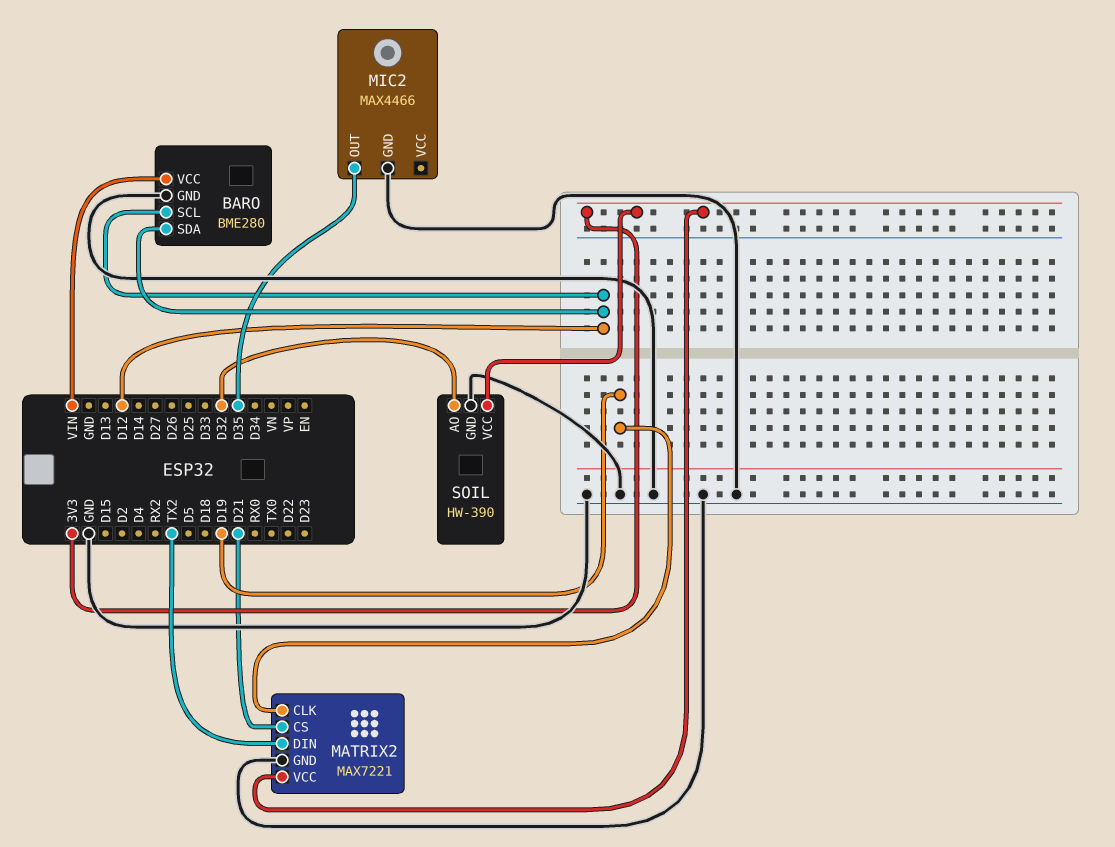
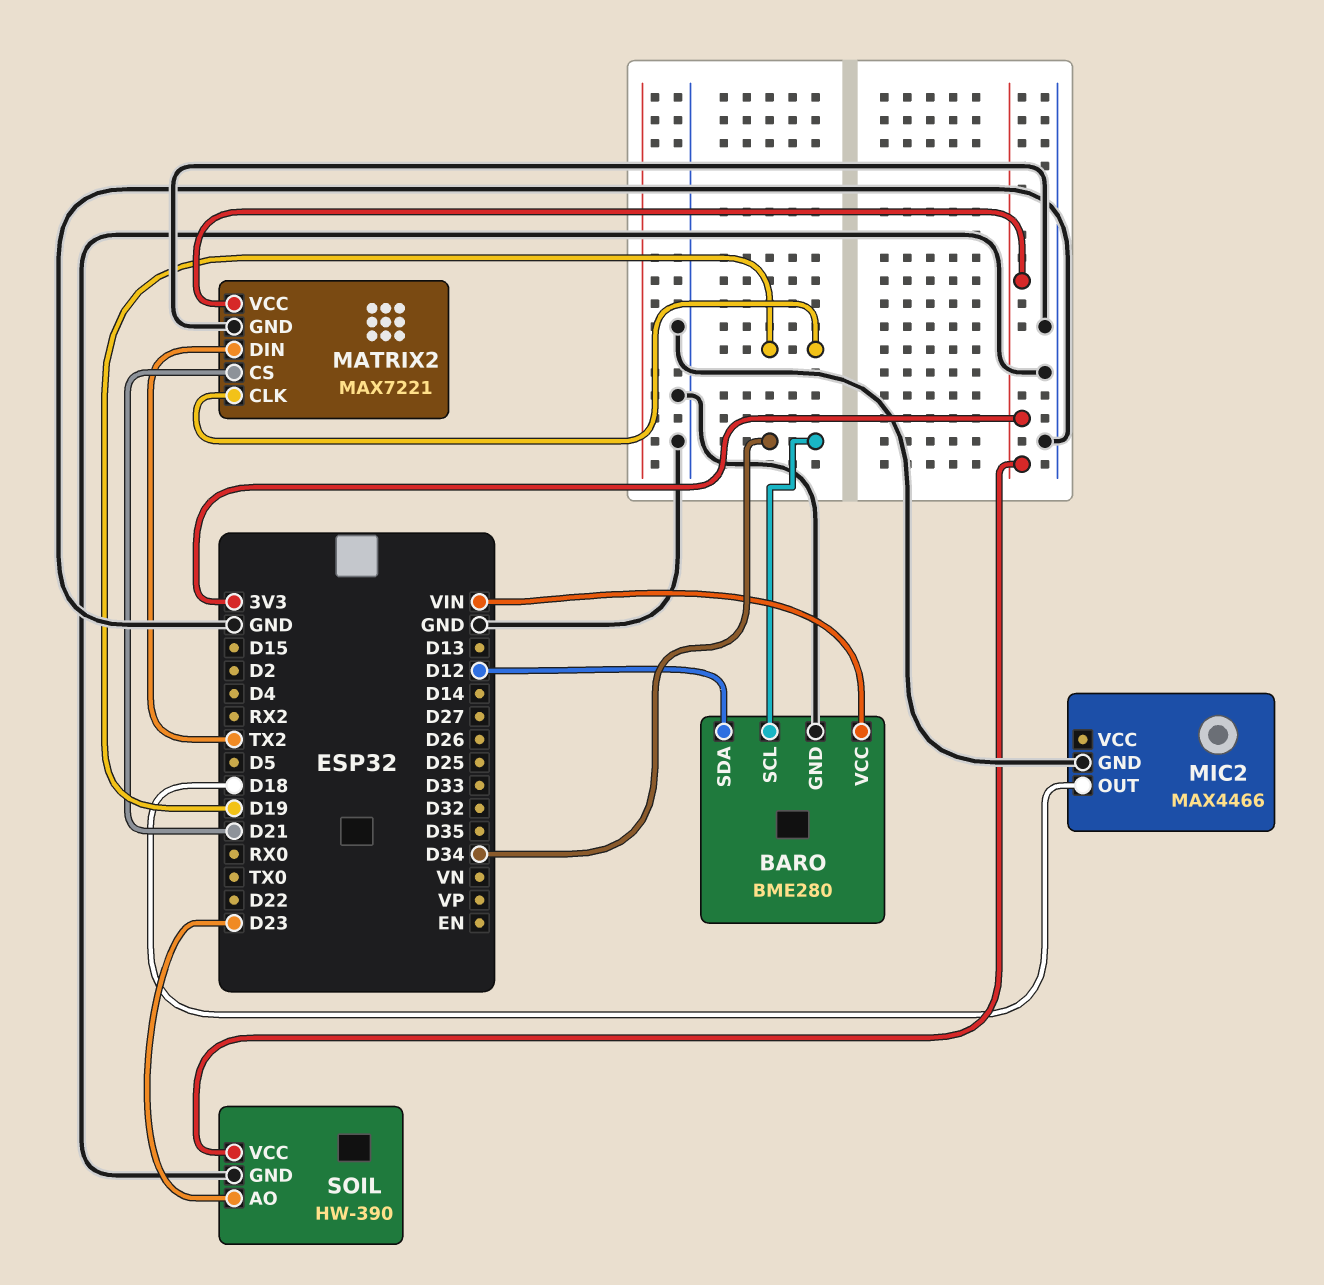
BARO pin SCL: D12 -> D34
MIC2 pin OUT: D35 -> D18
SOIL pin AO: D32 -> D23

